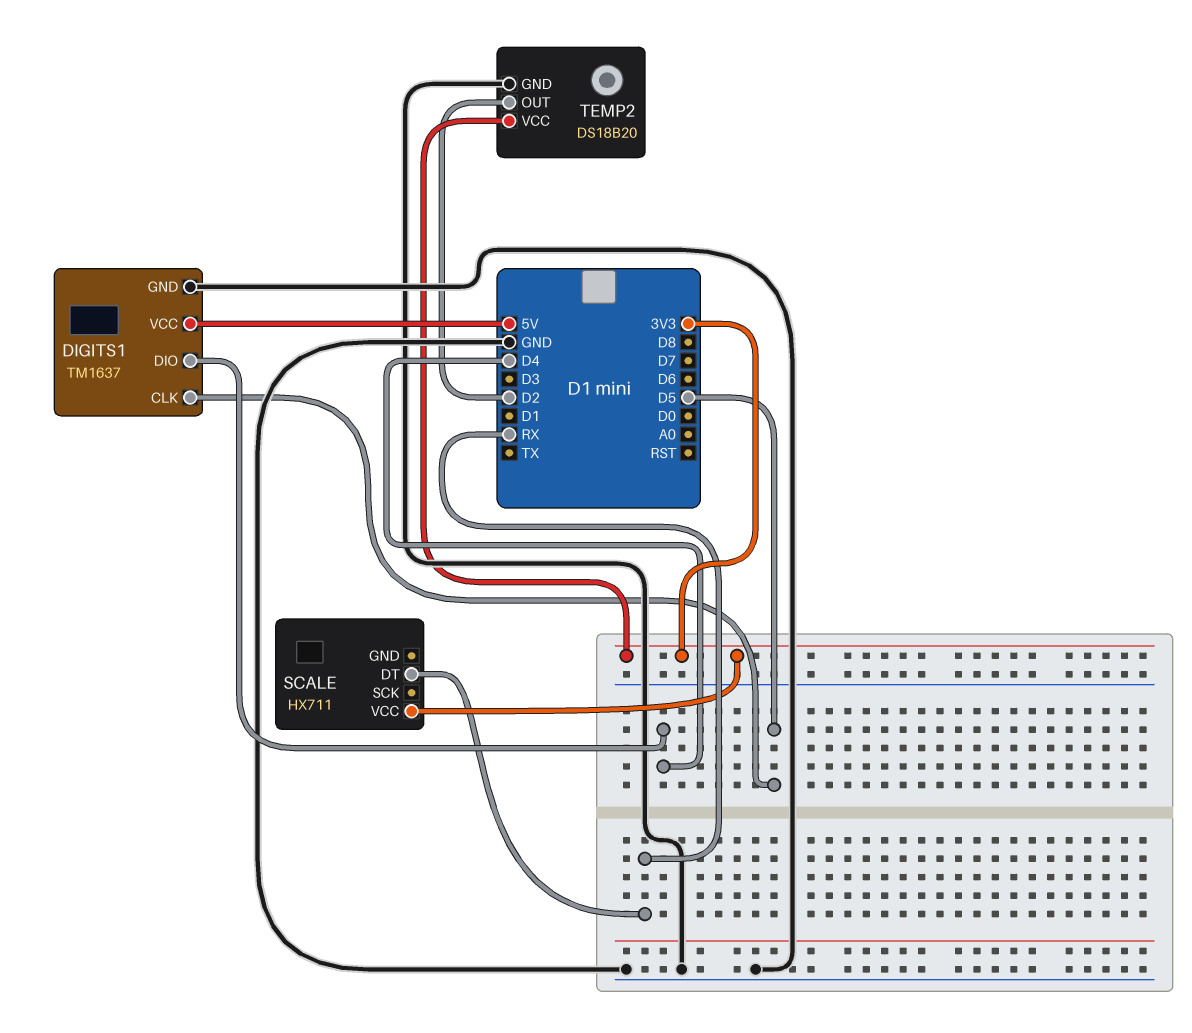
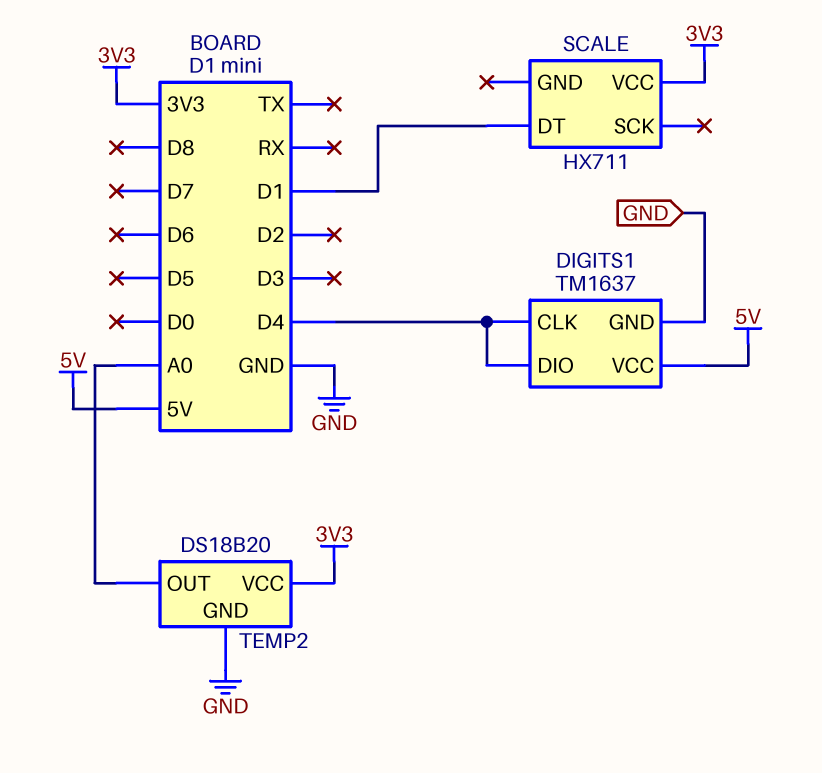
DIGITS1 pin CLK: D5 -> D4
SCALE pin DT: RX -> D1
TEMP2 pin OUT: D2 -> A0

